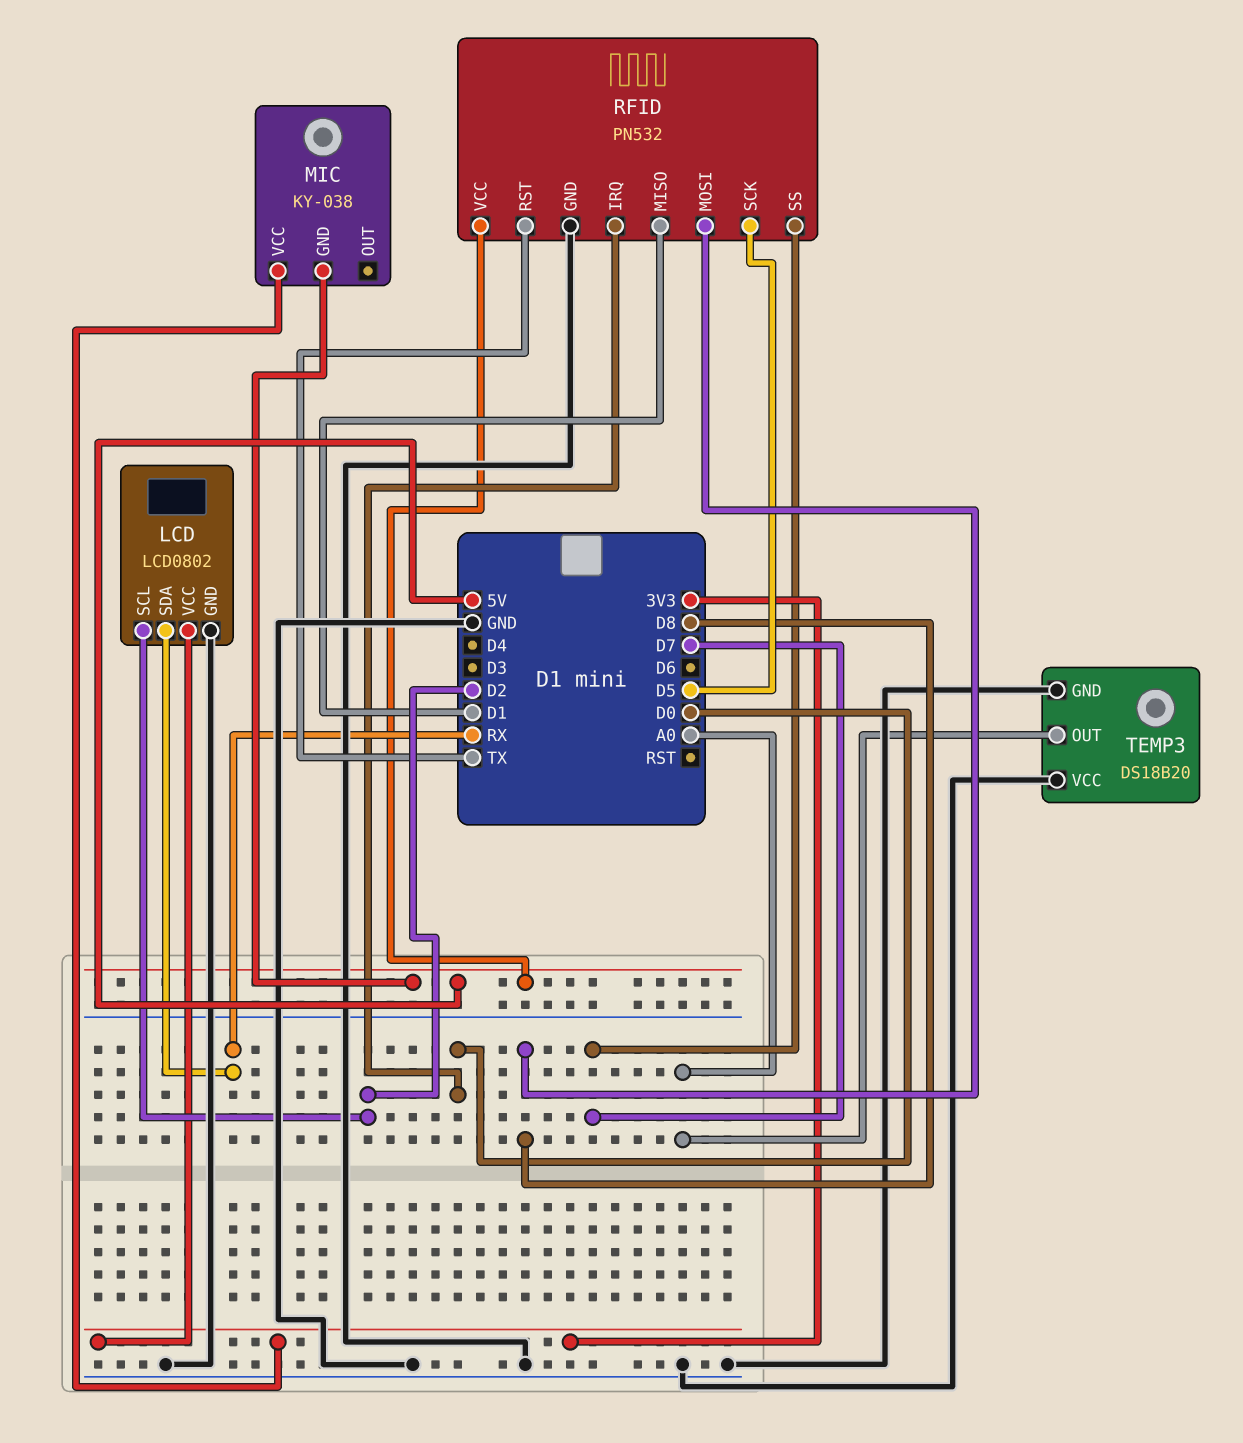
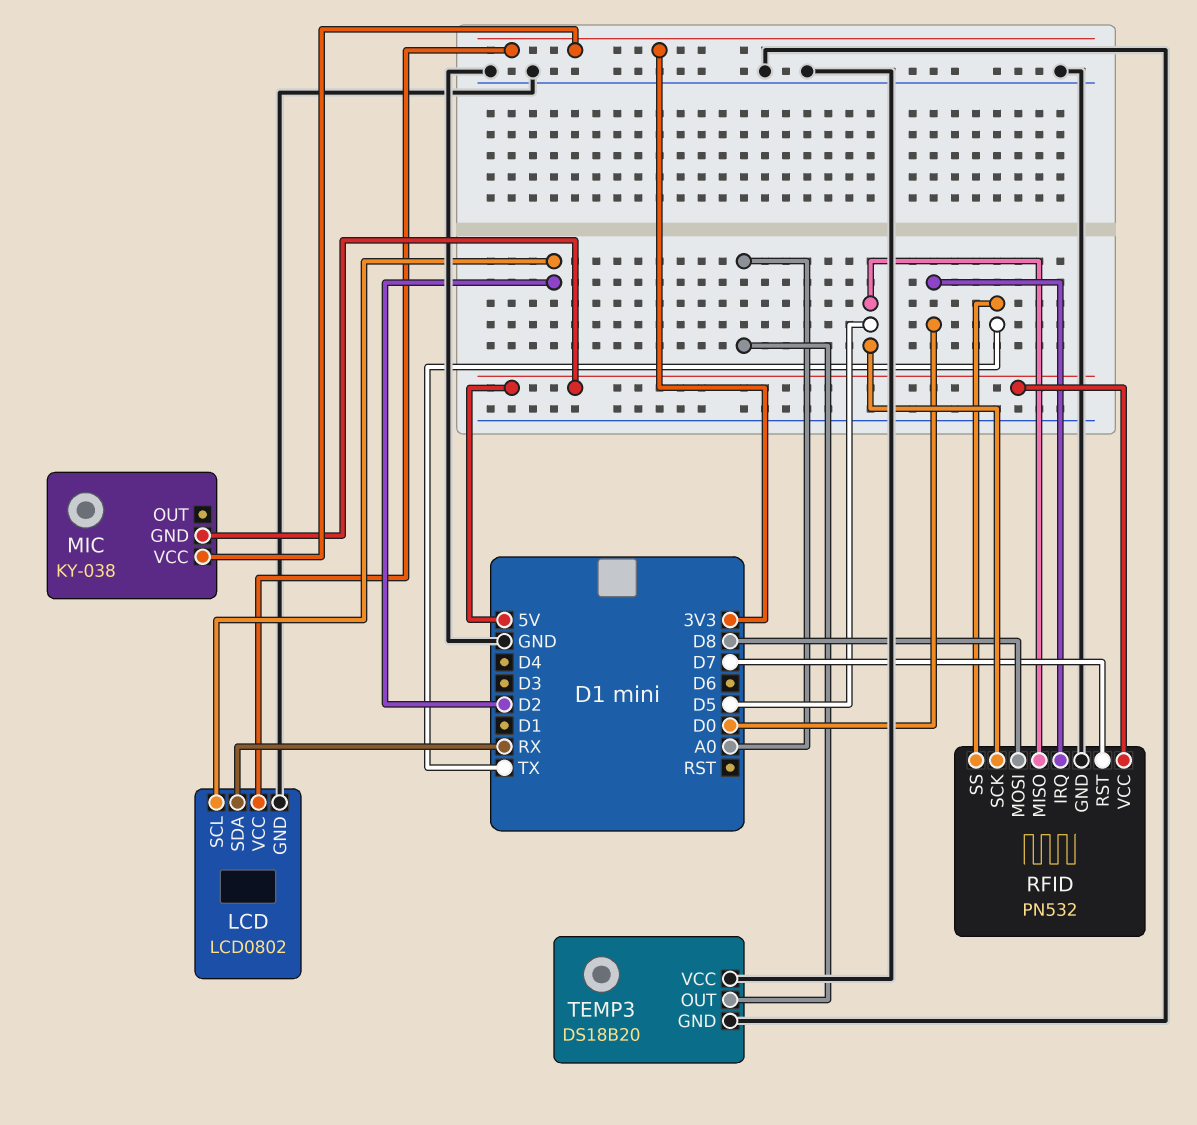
RFID pin MISO: D1 -> D5
RFID pin RST: TX -> D7
RFID pin SS: D7 -> TX

